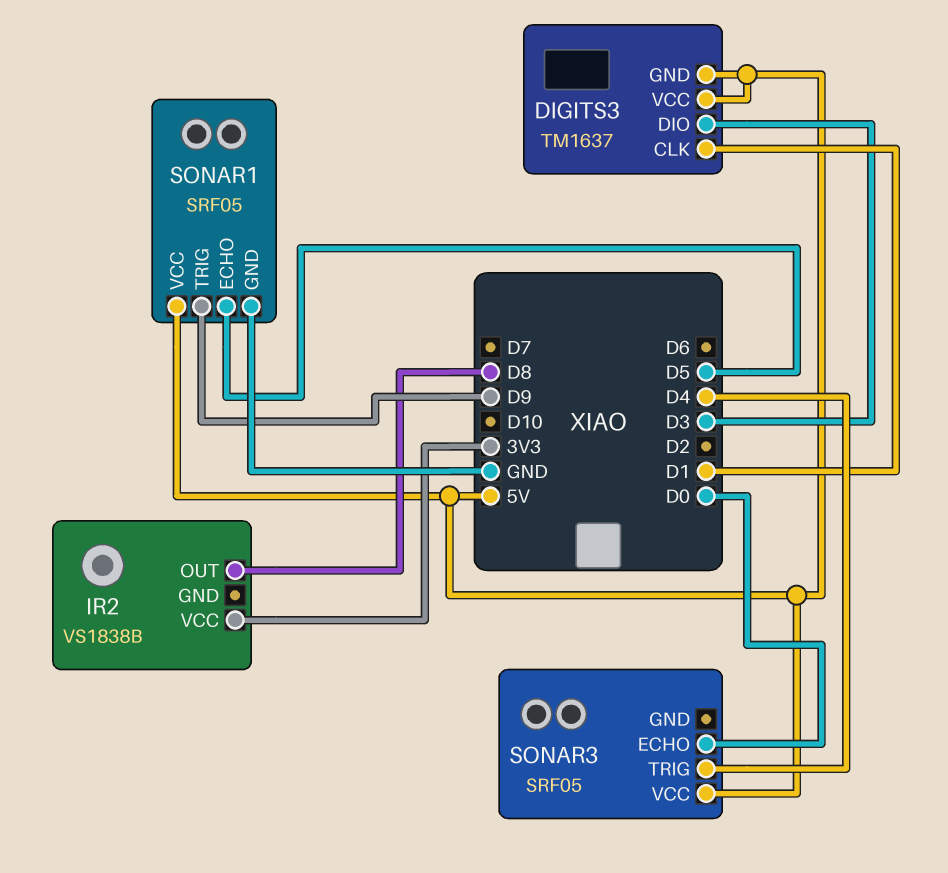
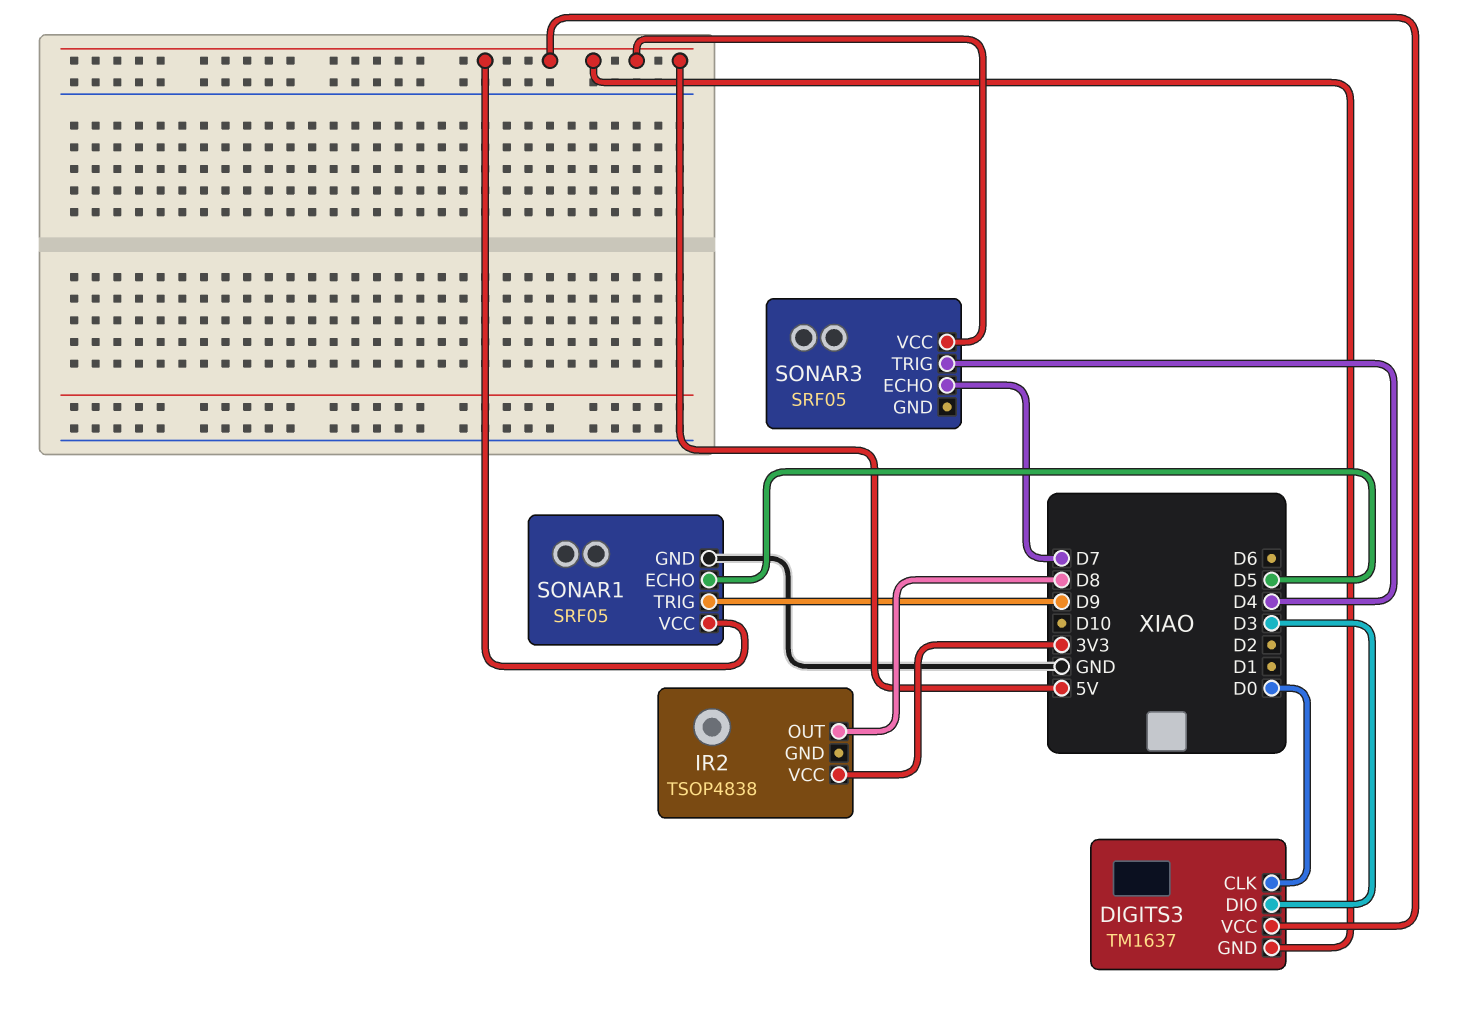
DIGITS3 pin CLK: D1 -> D0
IR2: VS1838B -> TSOP4838
SONAR3 pin ECHO: D0 -> D7

